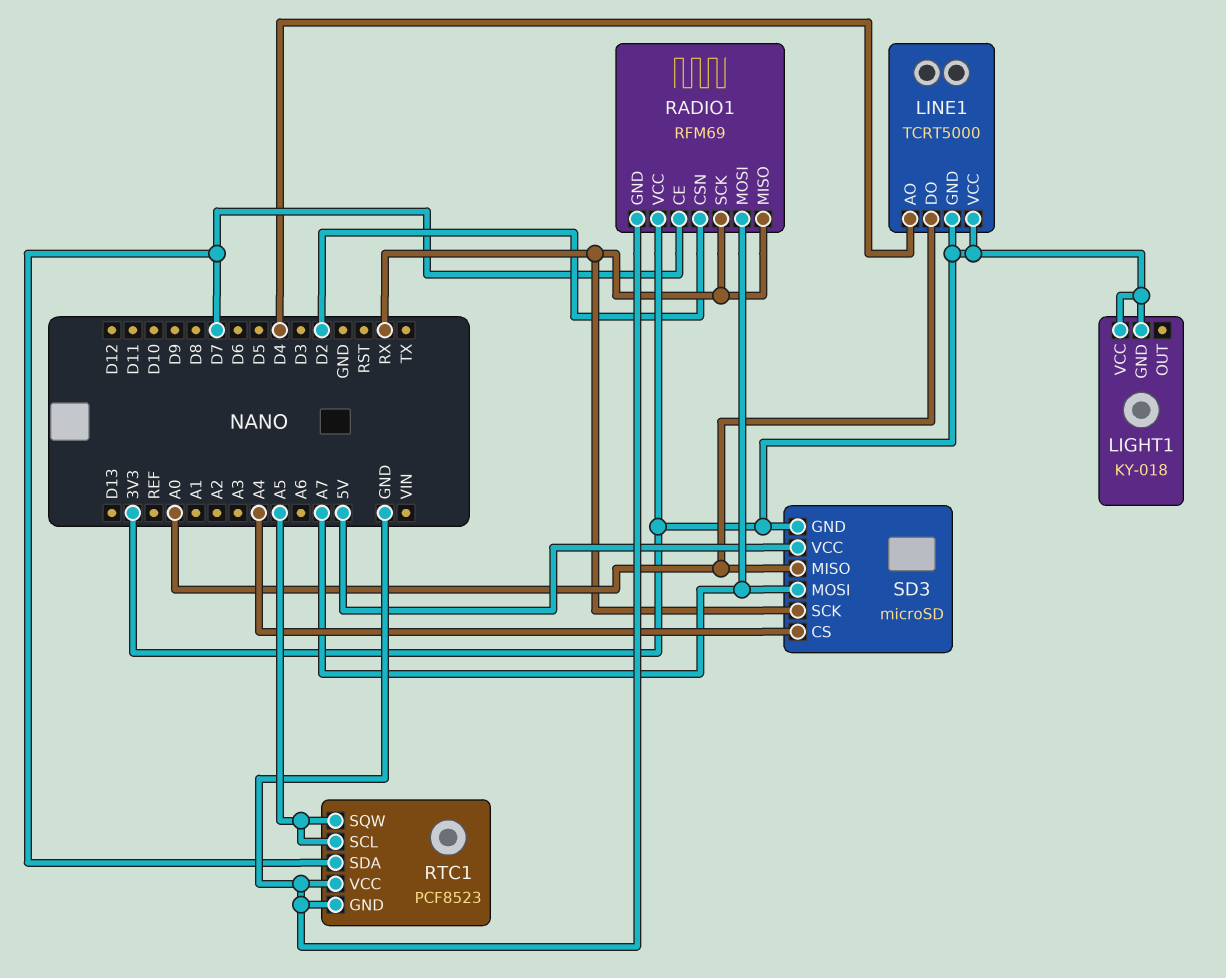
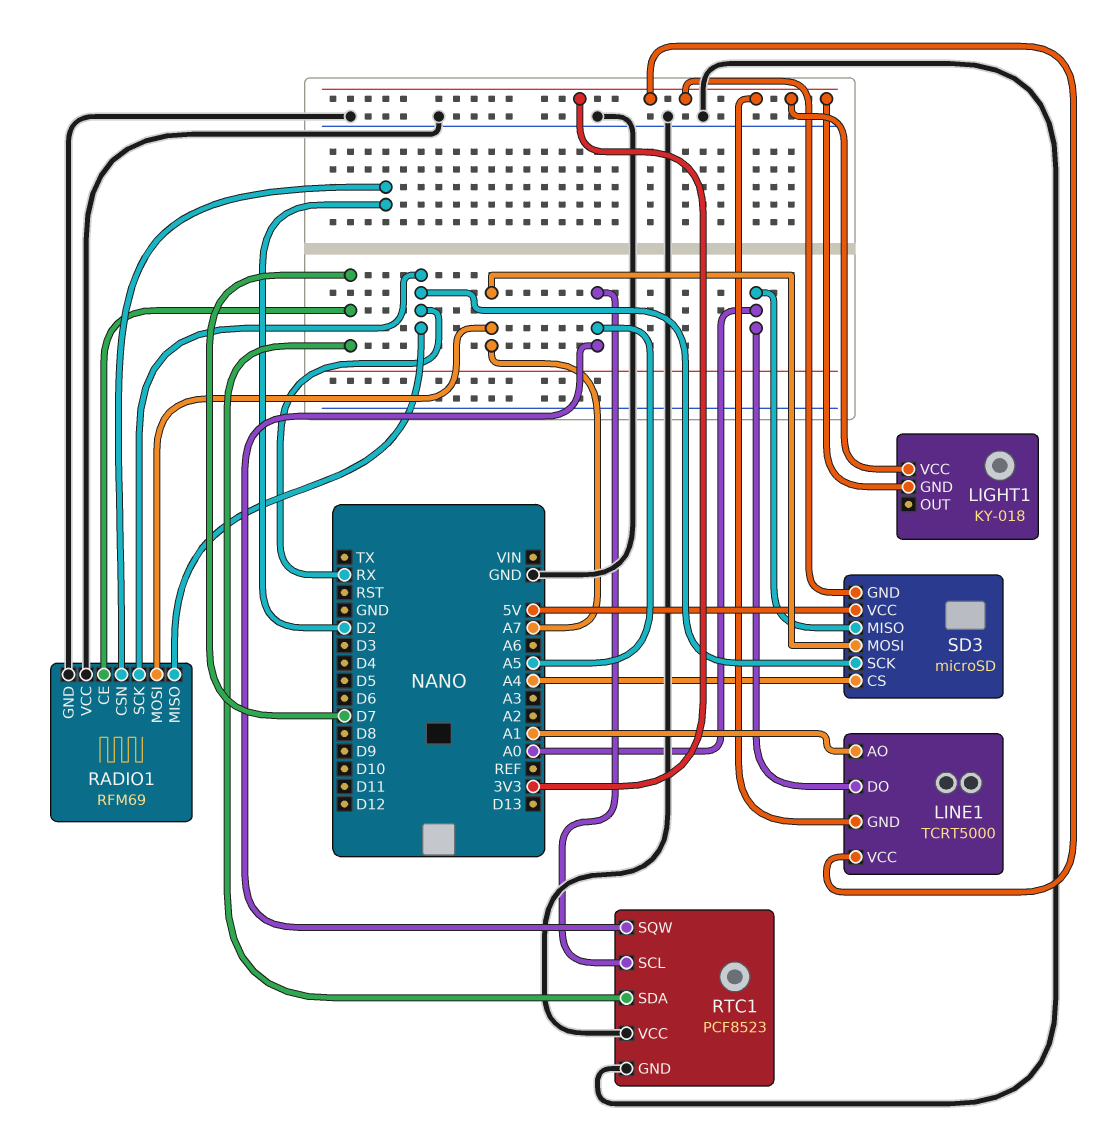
LINE1 pin AO: D4 -> A1
RADIO1 pin VCC: 3V3 -> GND

